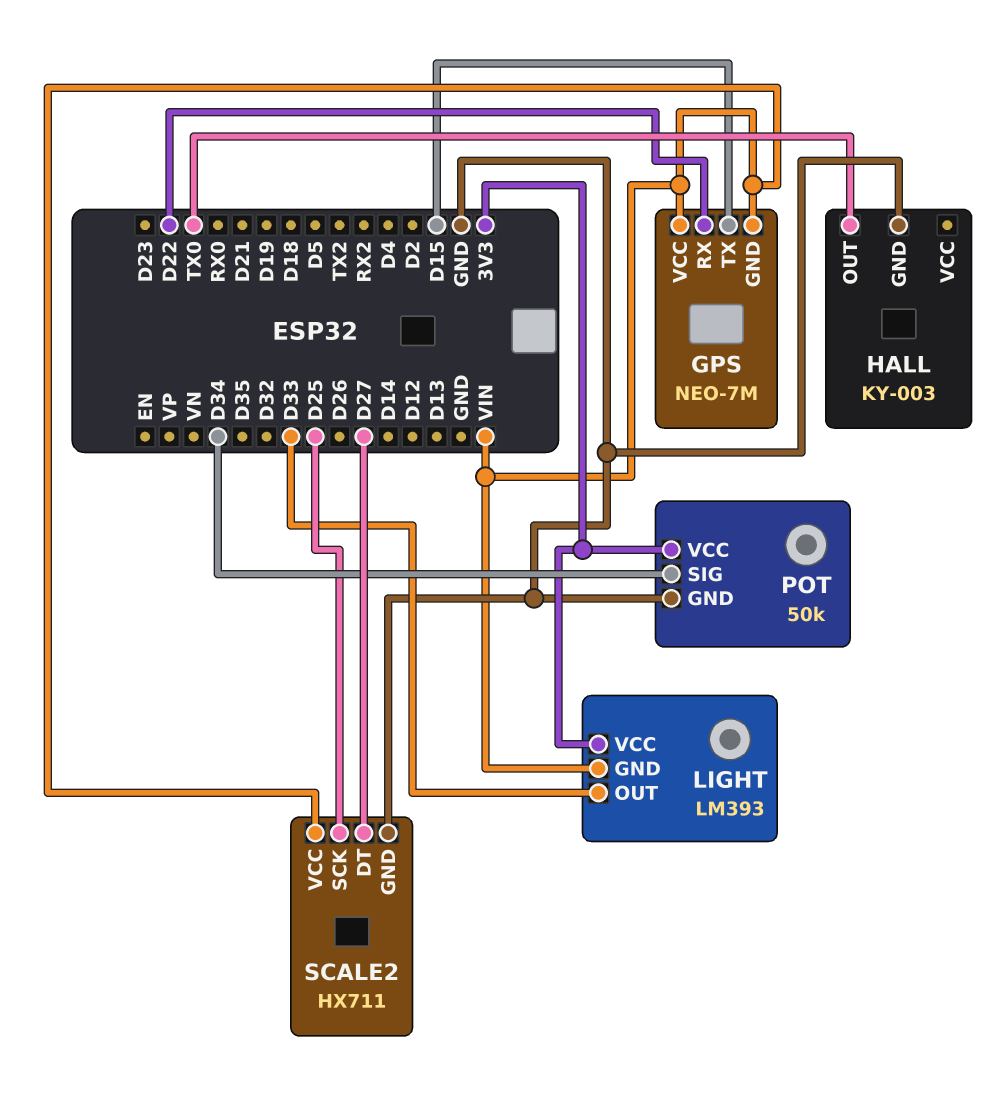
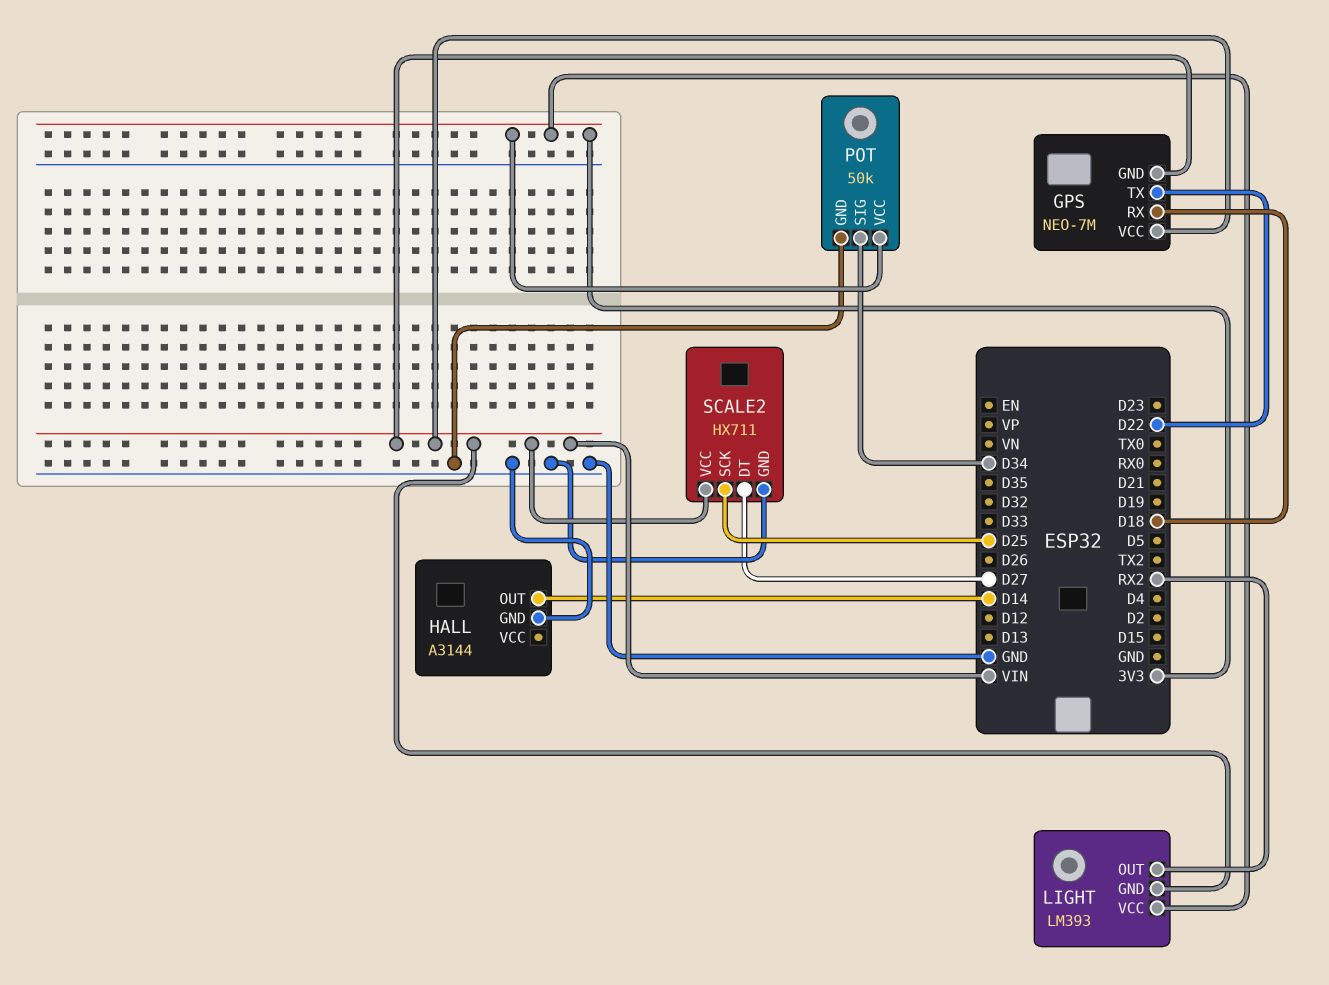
GPS pin RX: D22 -> D18
GPS pin TX: D15 -> D22
HALL: KY-003 -> A3144
HALL pin OUT: TX0 -> D14
LIGHT pin OUT: D33 -> RX2

